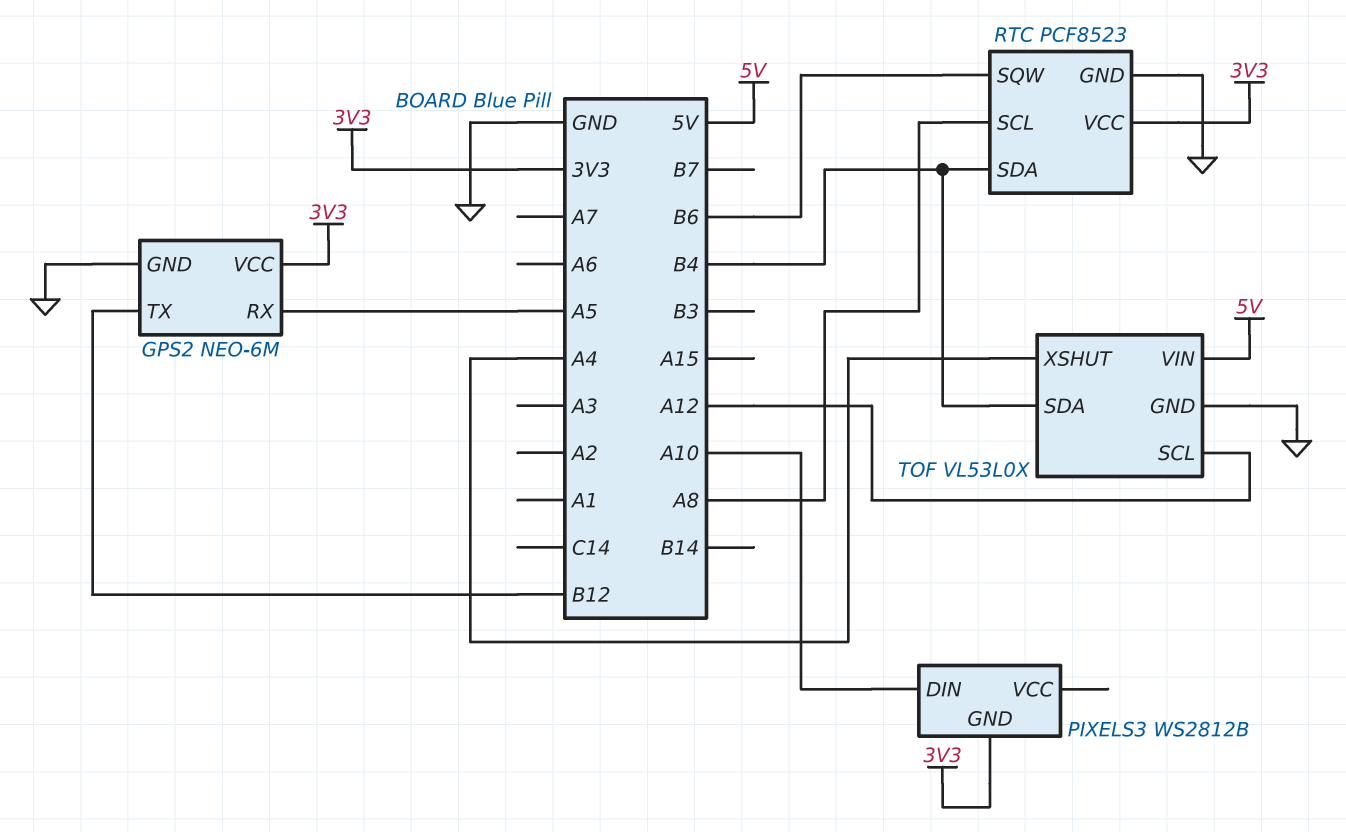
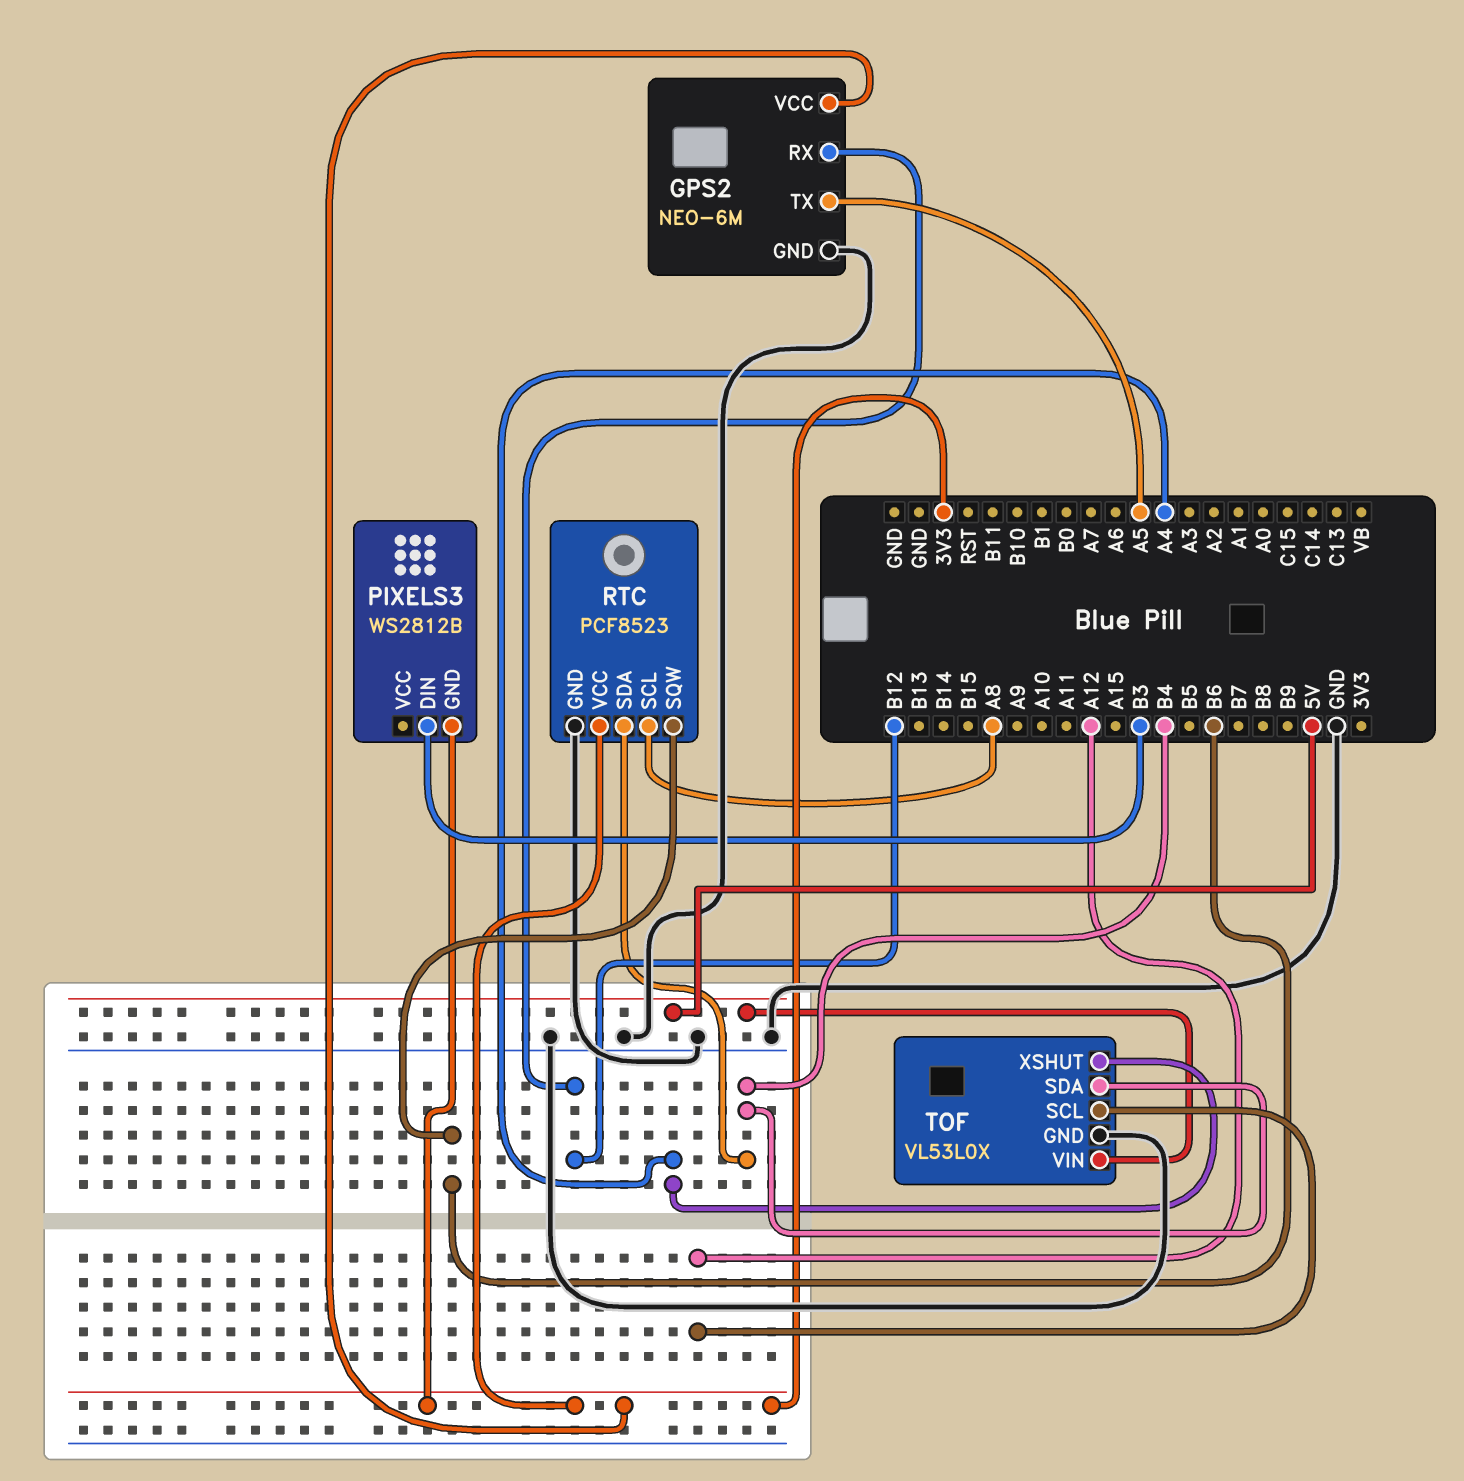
GPS2 pin RX: A5 -> B12
GPS2 pin TX: B12 -> A5
PIXELS3 pin DIN: A10 -> B3

